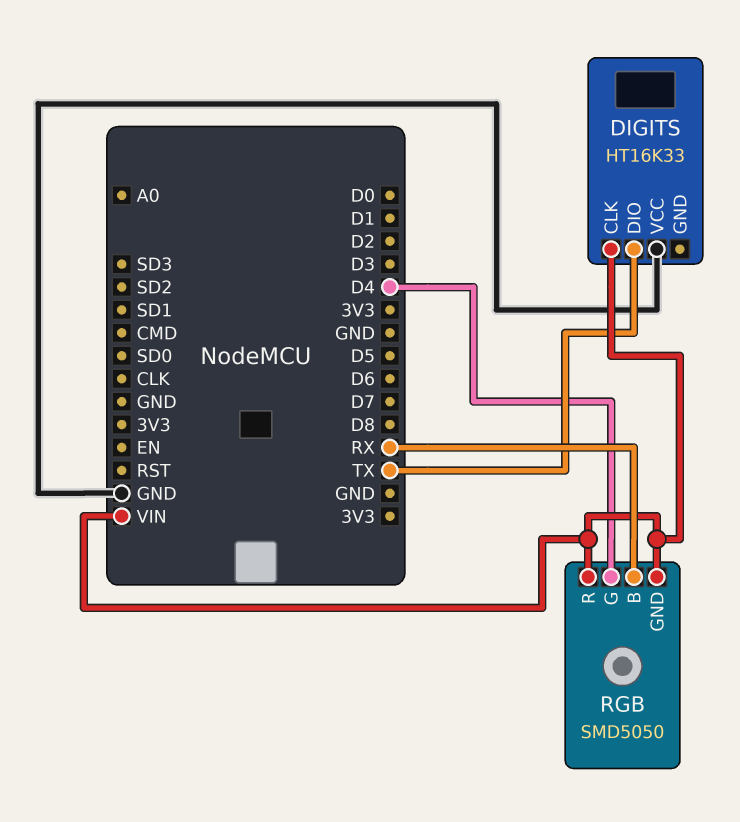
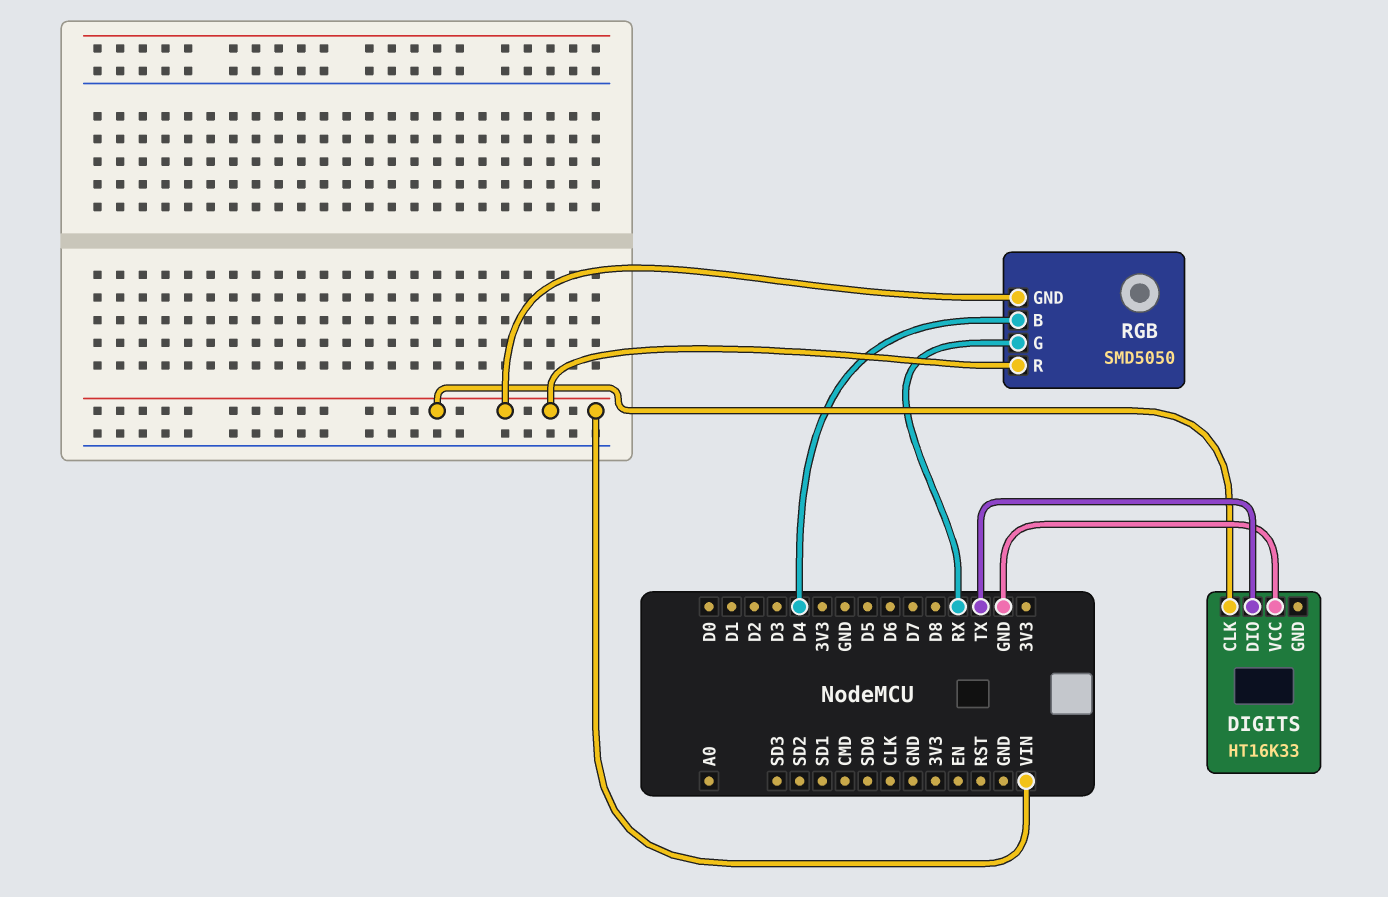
RGB pin B: RX -> D4
RGB pin G: D4 -> RX

